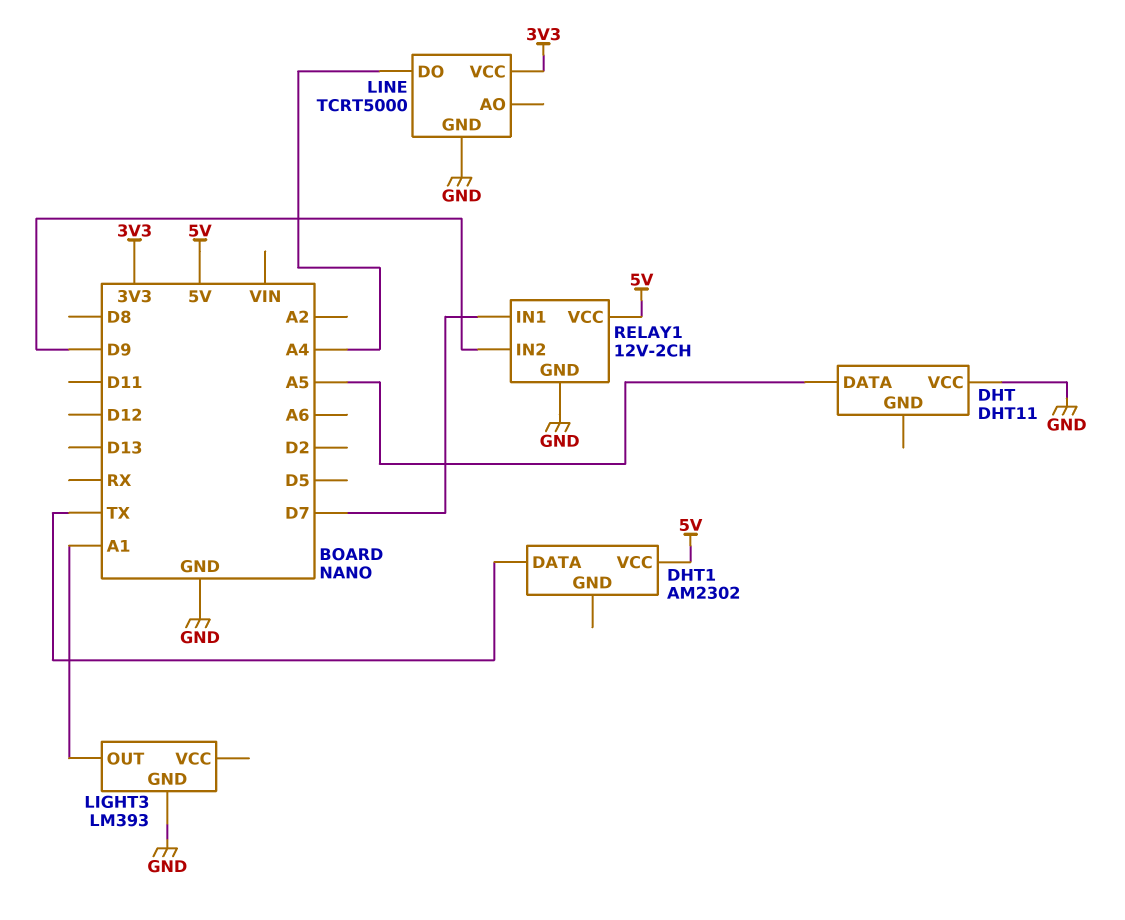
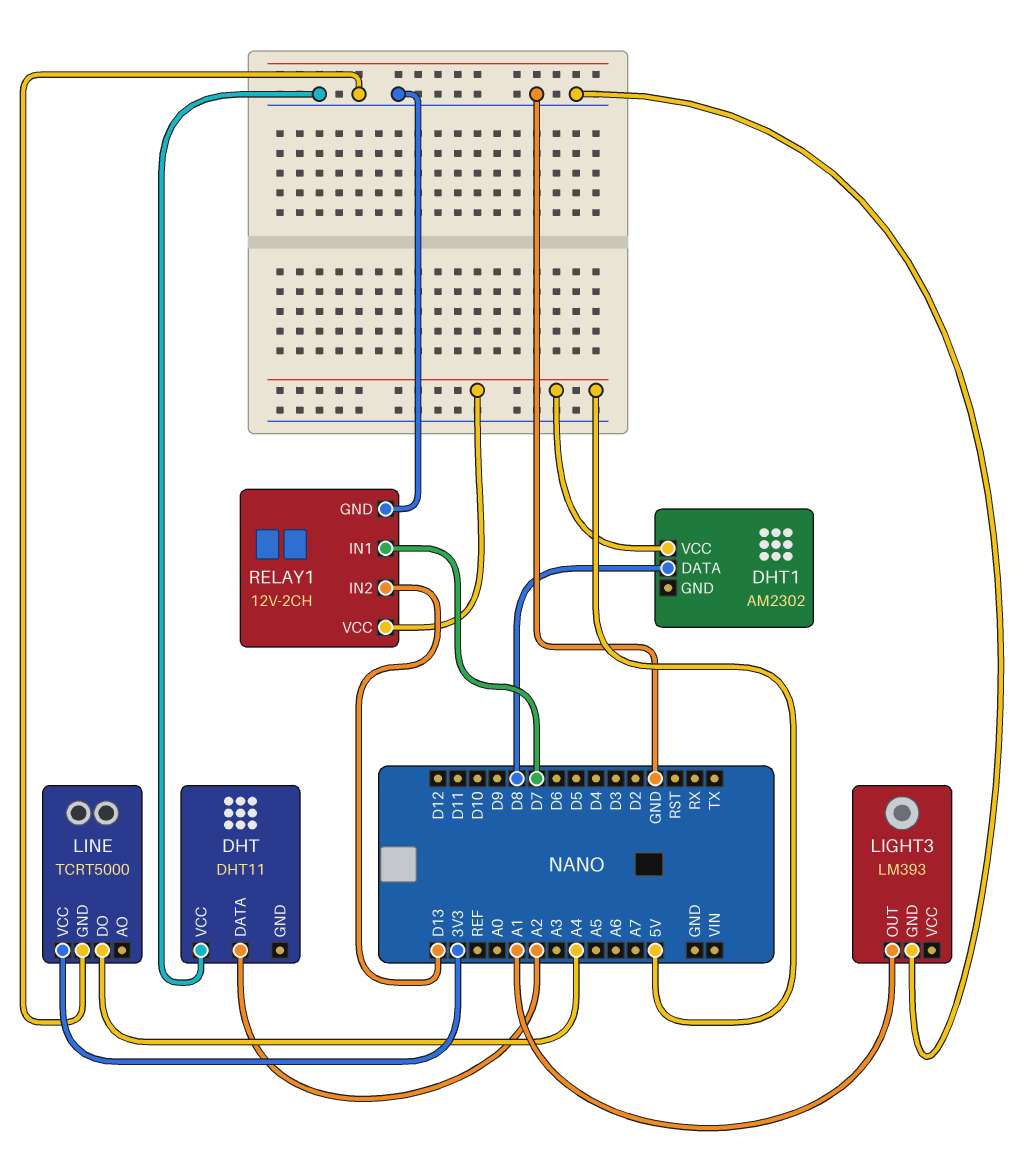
DHT pin DATA: A5 -> A2
DHT1 pin DATA: TX -> D8
RELAY1 pin IN2: D9 -> D13

